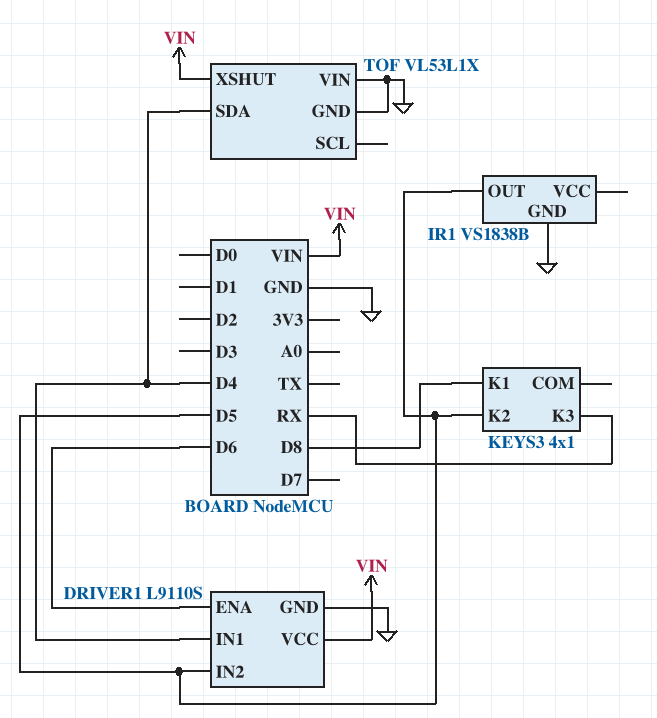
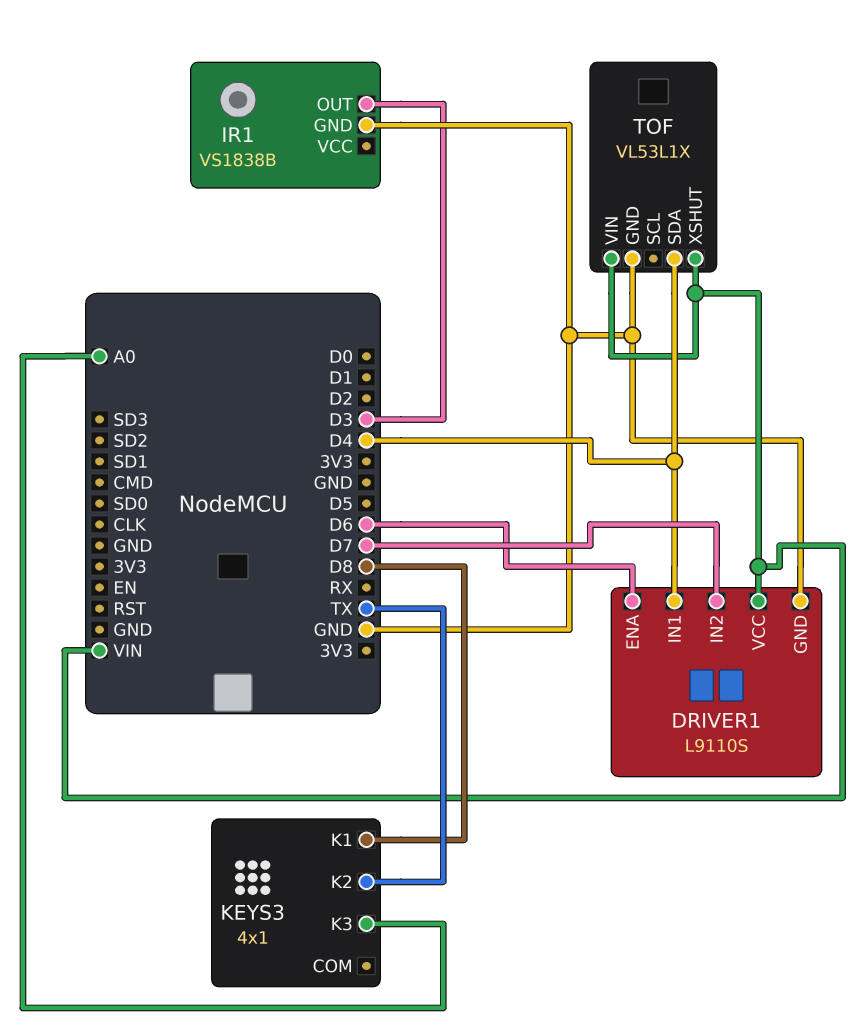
DRIVER1 pin IN2: D5 -> D7
IR1 pin OUT: D5 -> D3
KEYS3 pin K2: D5 -> TX
KEYS3 pin K3: RX -> A0
TOF pin VIN: GND -> VIN

